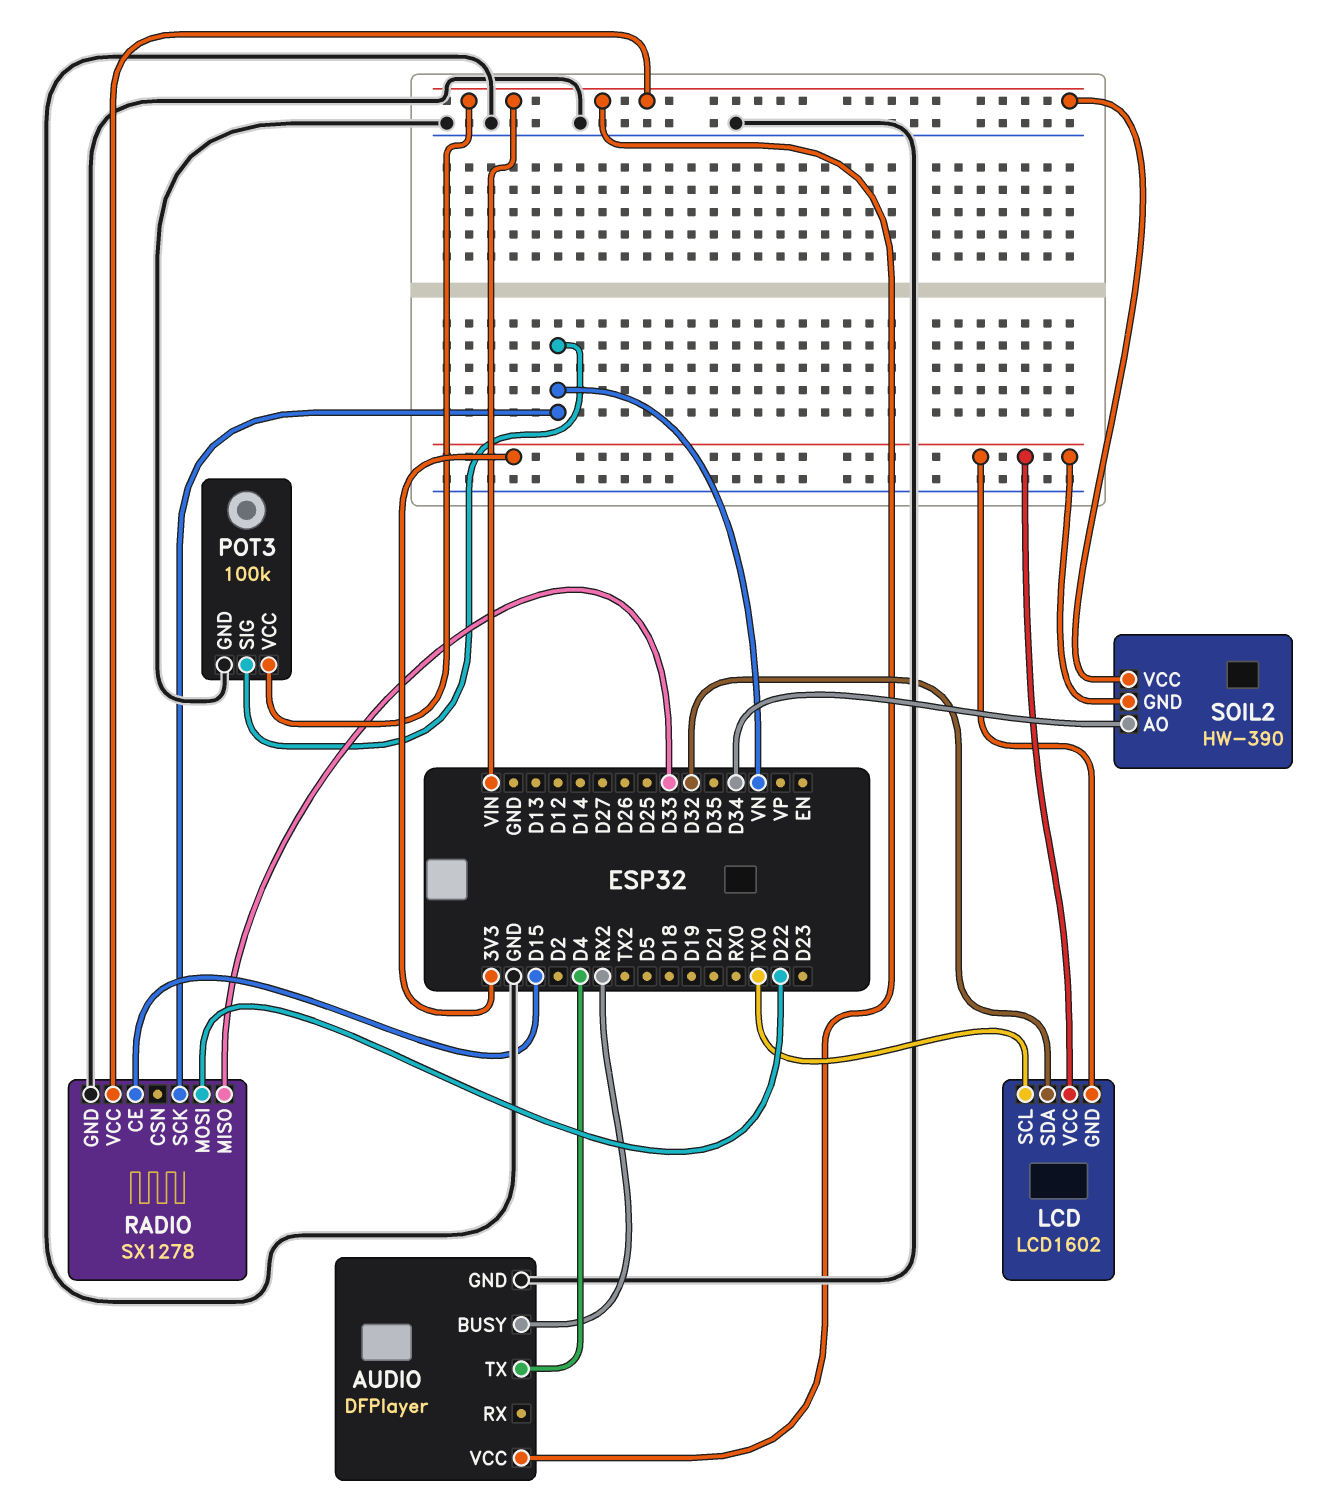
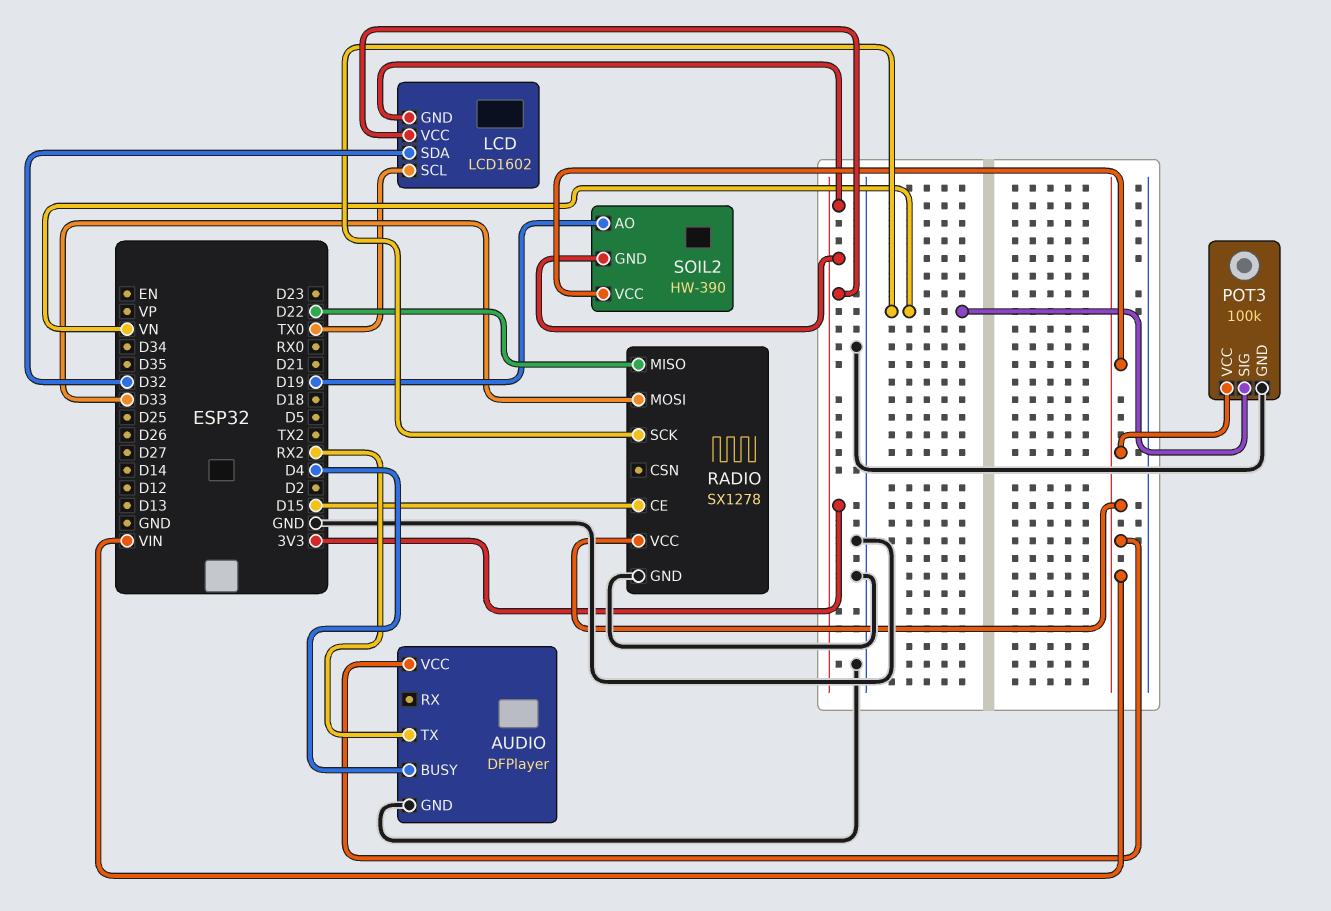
AUDIO pin BUSY: RX2 -> D4
AUDIO pin TX: D4 -> RX2
RADIO pin MISO: D33 -> D22
RADIO pin MOSI: D22 -> D33
SOIL2 pin AO: D34 -> D19

